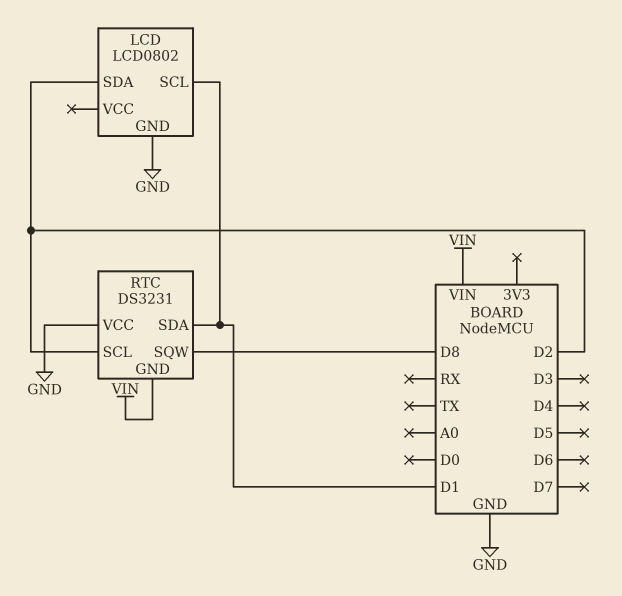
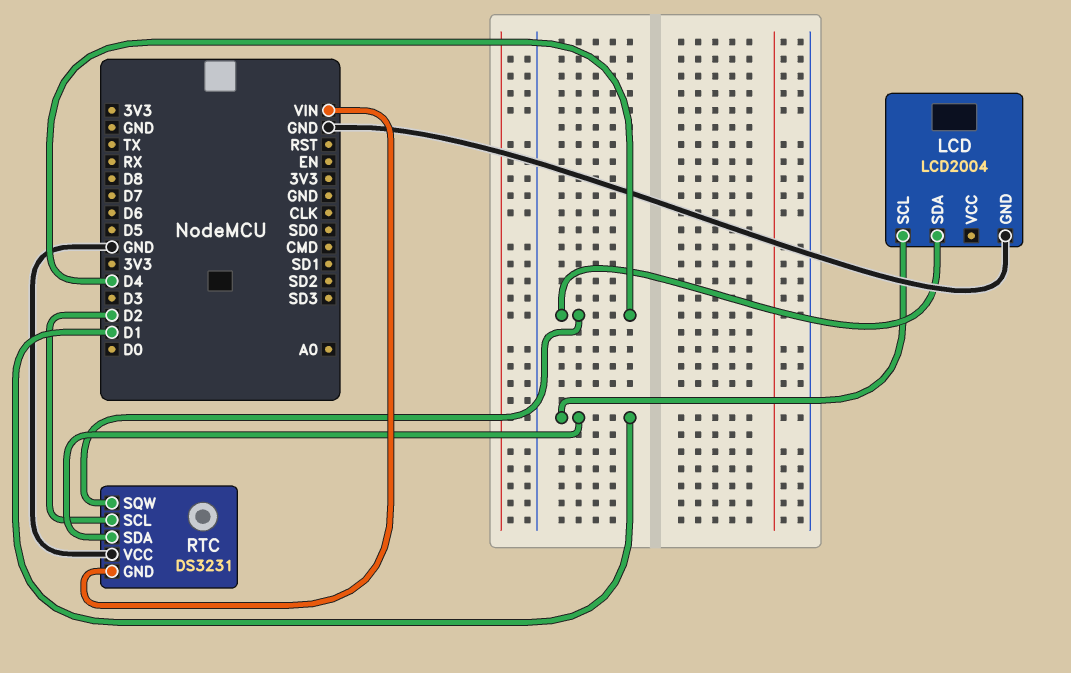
LCD: LCD0802 -> LCD2004
LCD pin SDA: D2 -> D4
RTC pin SQW: D8 -> D4

